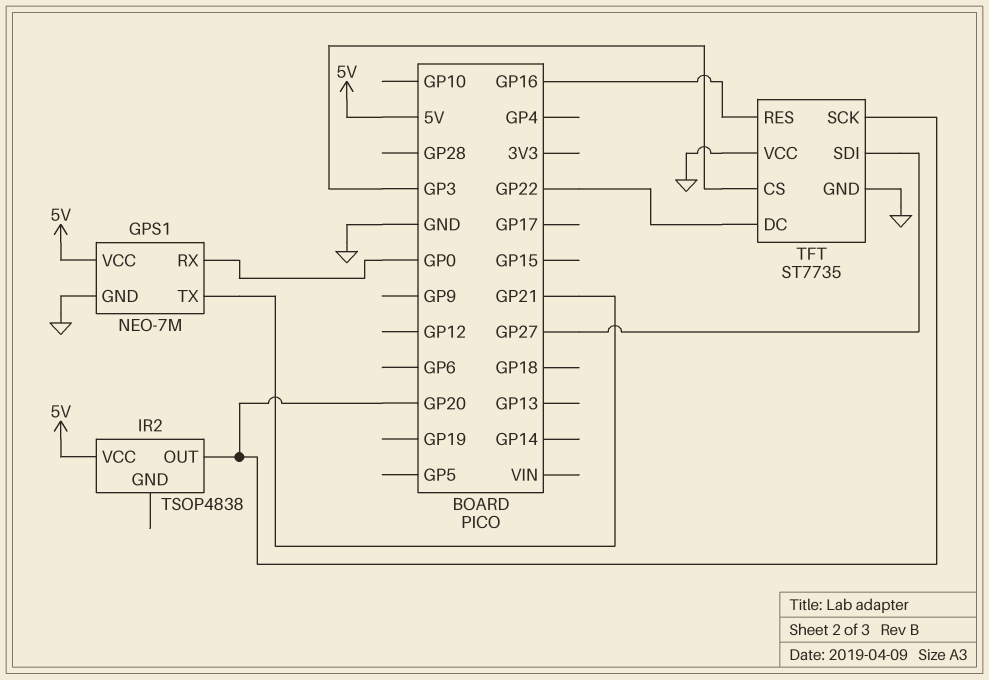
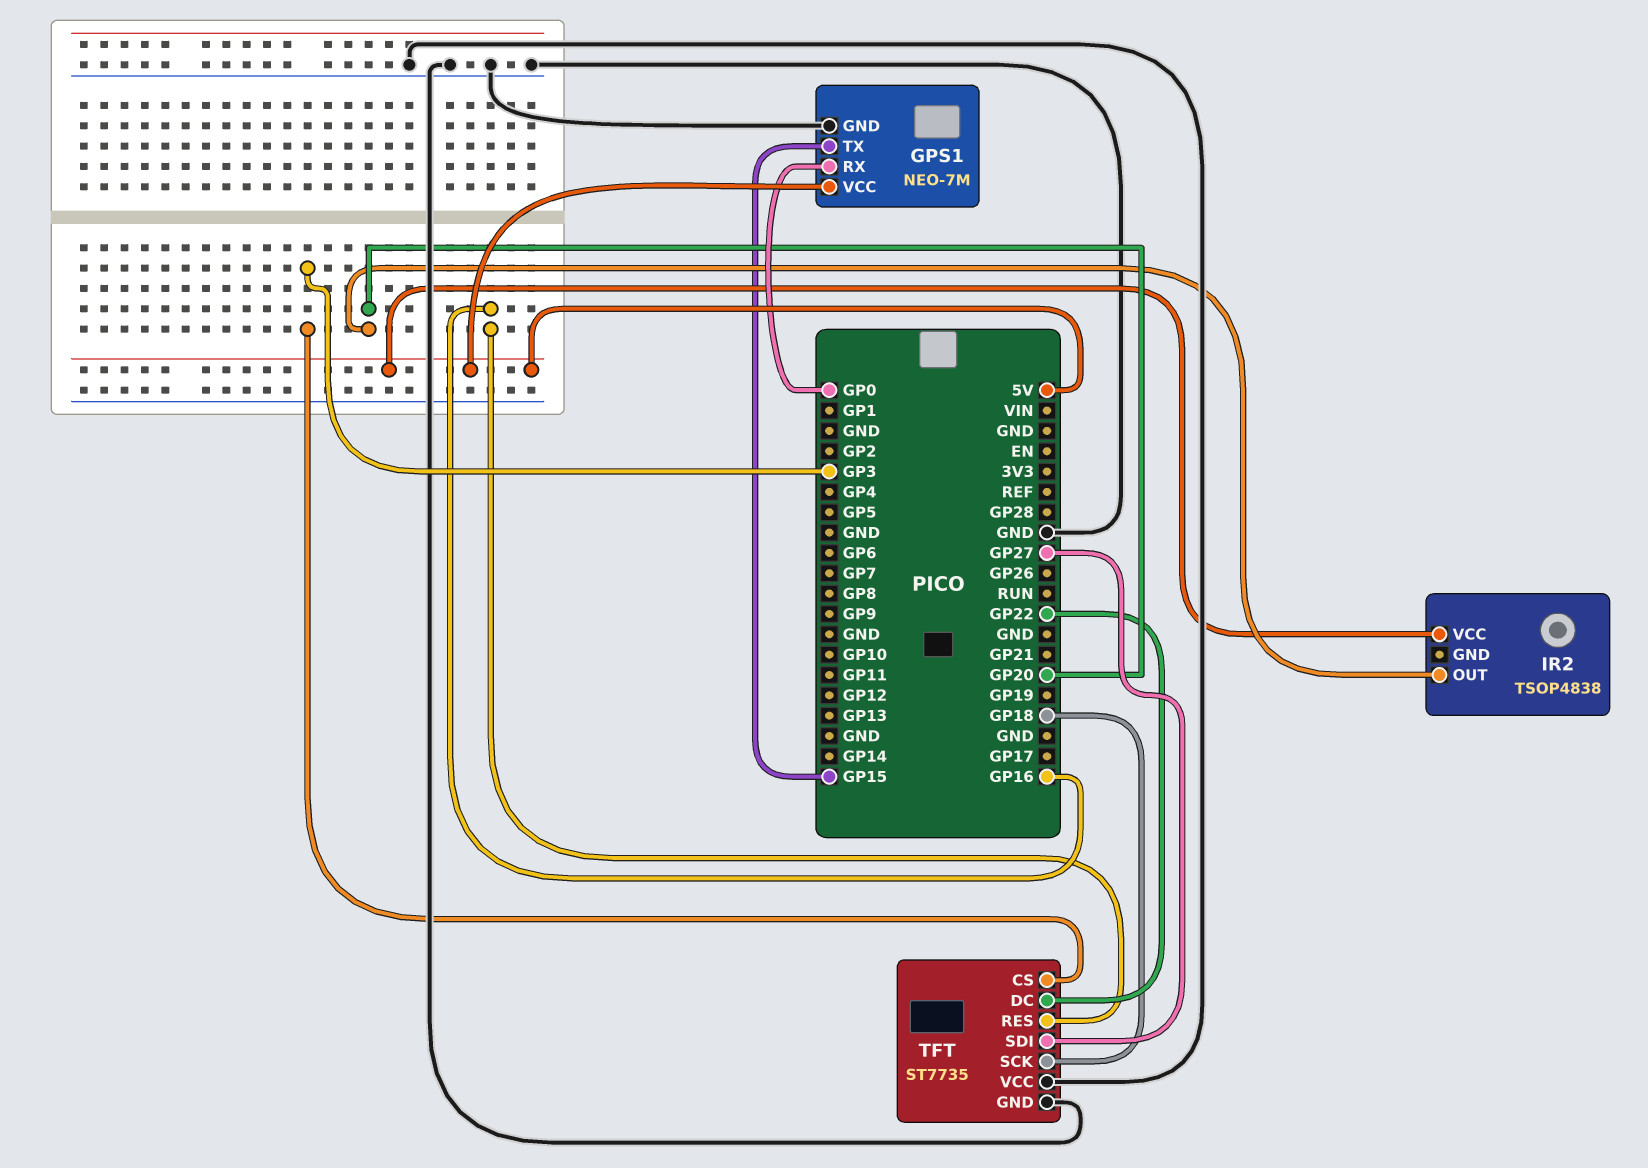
GPS1 pin TX: GP21 -> GP15
TFT pin SCK: GP20 -> GP18

